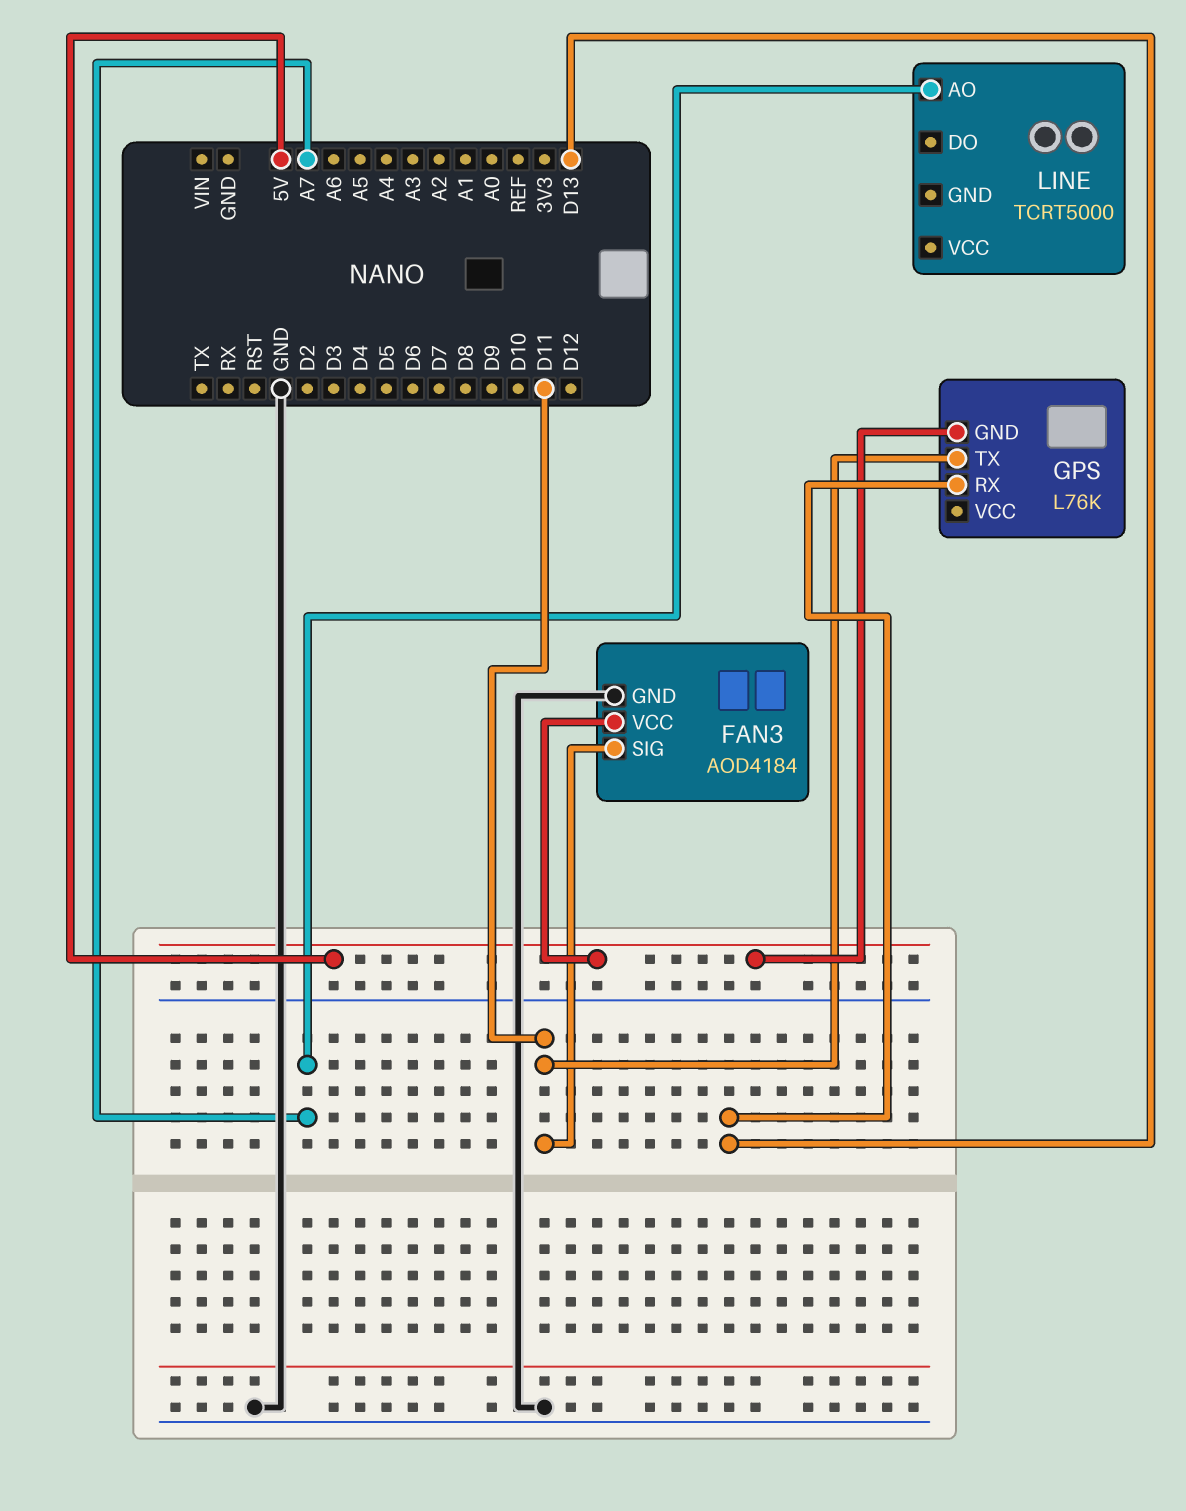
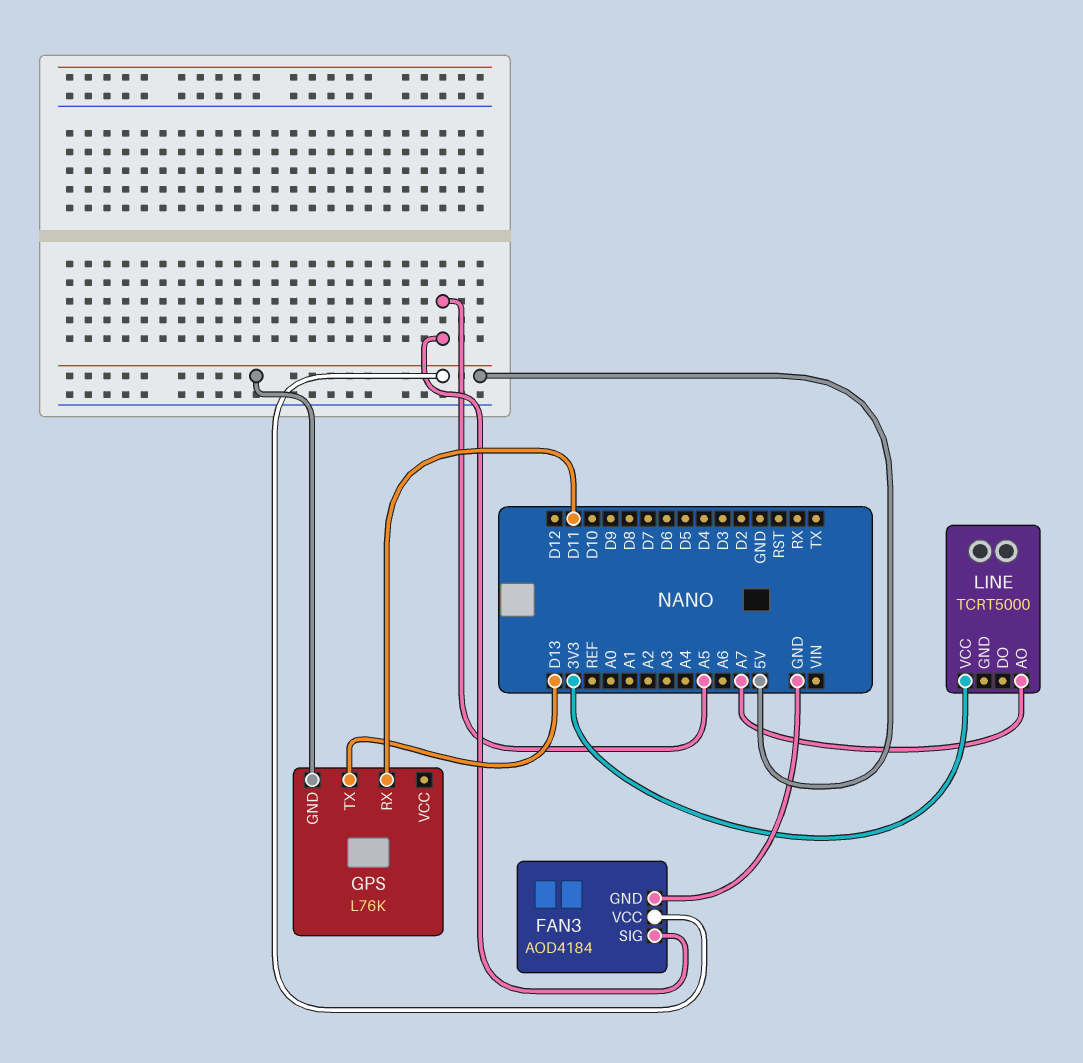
FAN3 pin SIG: D11 -> A5
GPS pin RX: D13 -> D11
GPS pin TX: D11 -> D13
LINE pin VCC: none -> 3V3

